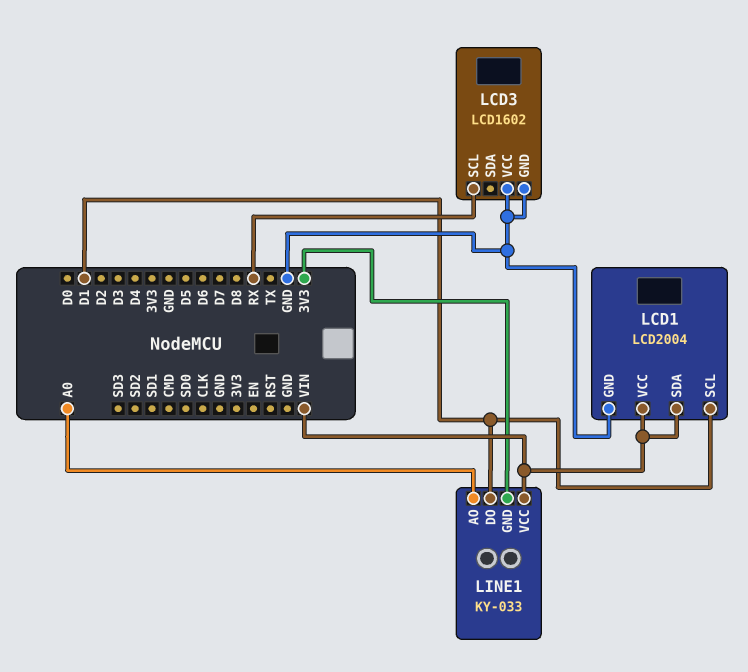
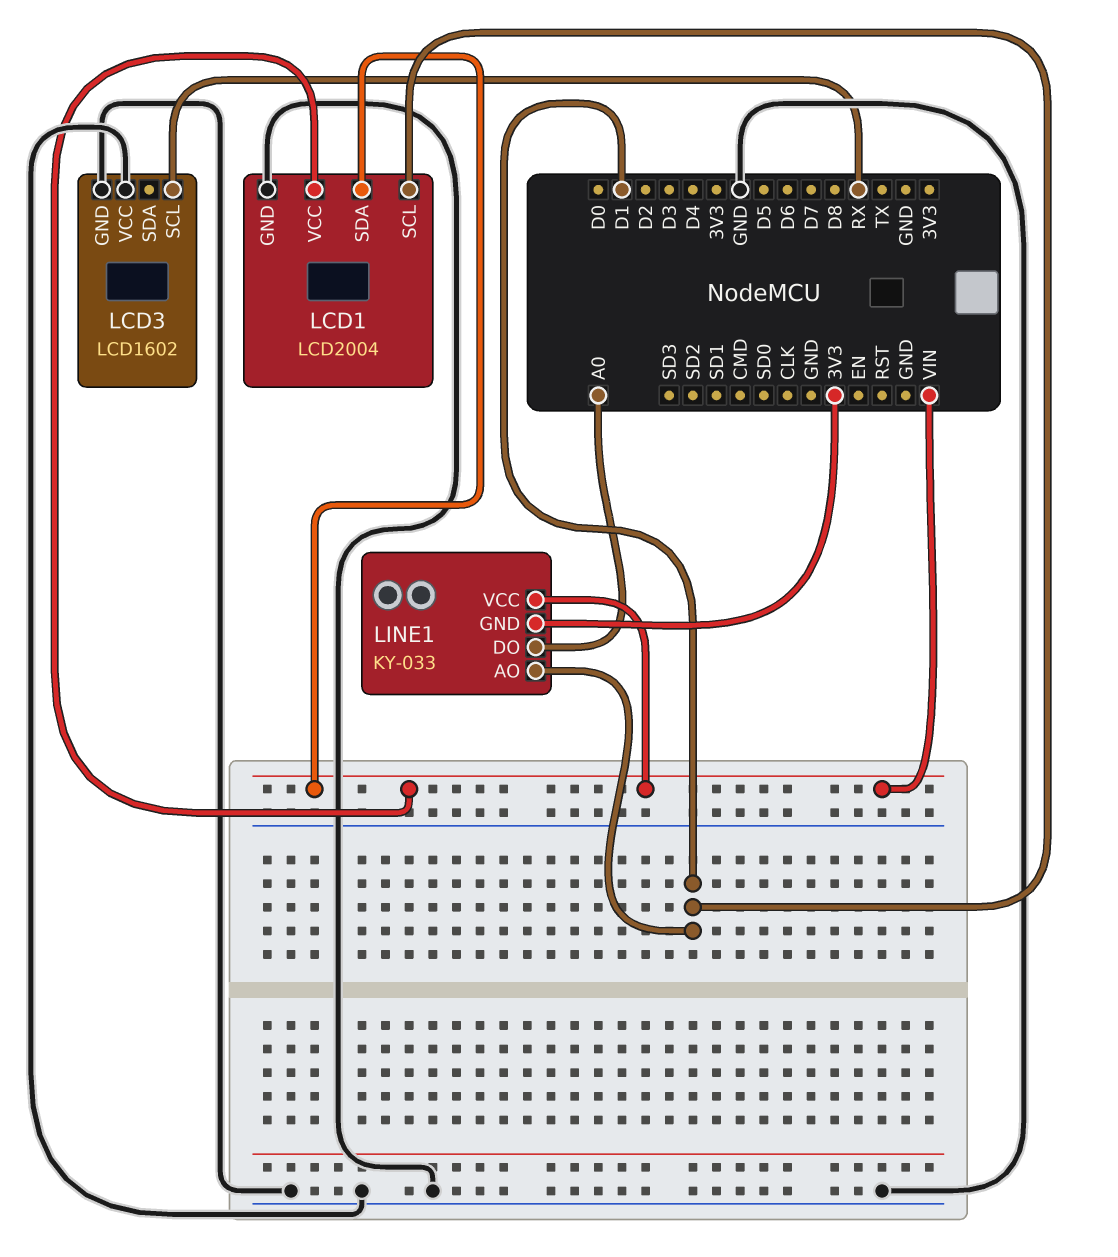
LINE1 pin AO: A0 -> D1
LINE1 pin DO: D1 -> A0

